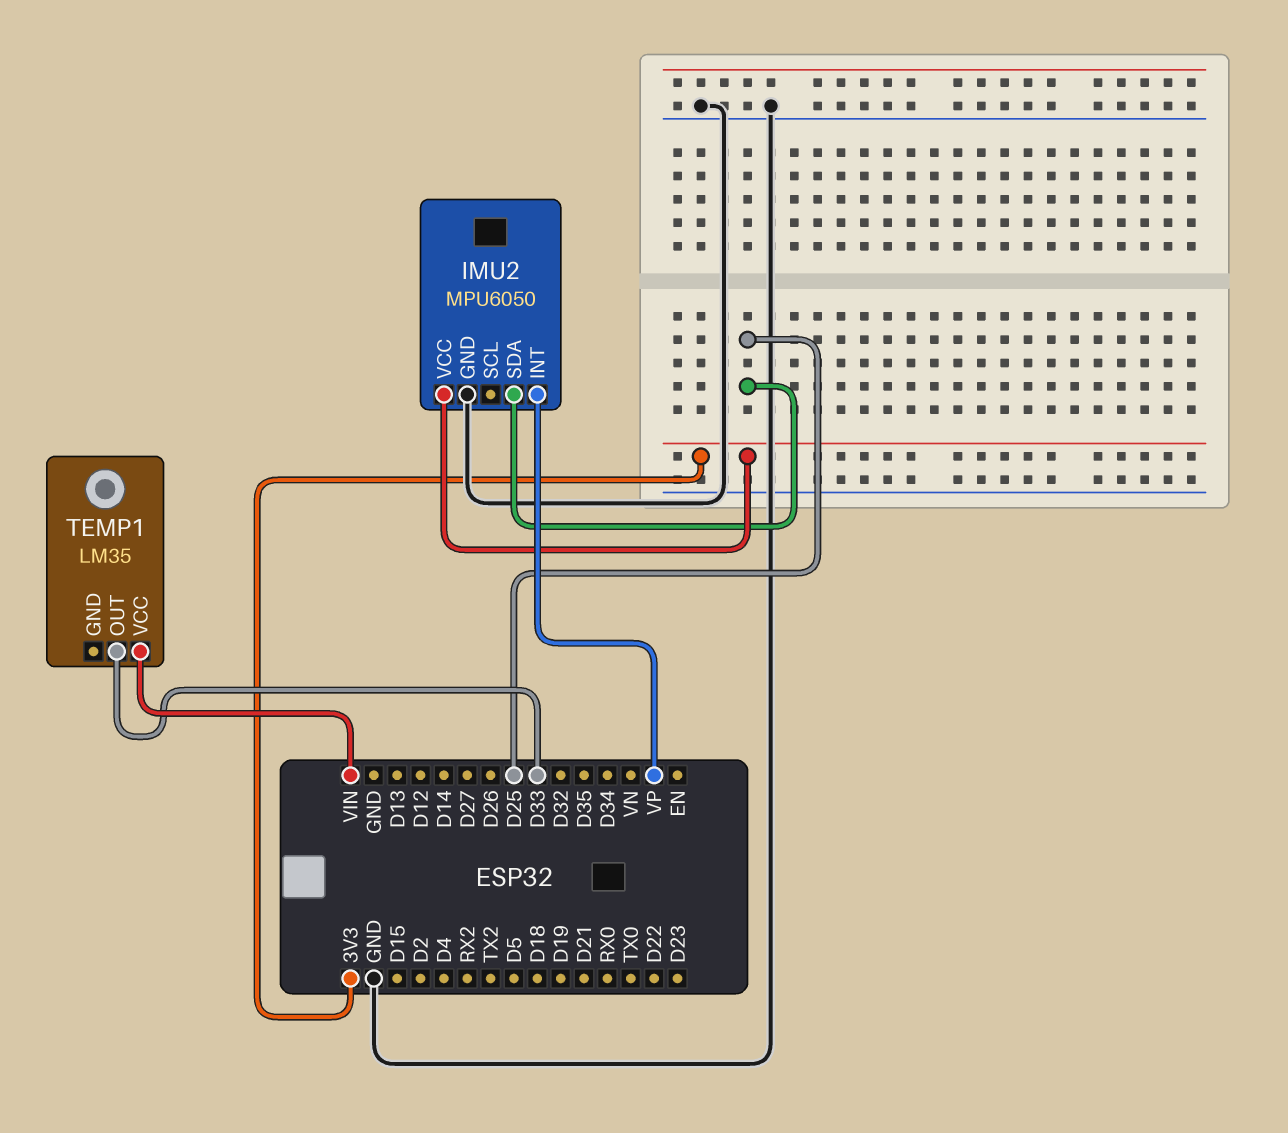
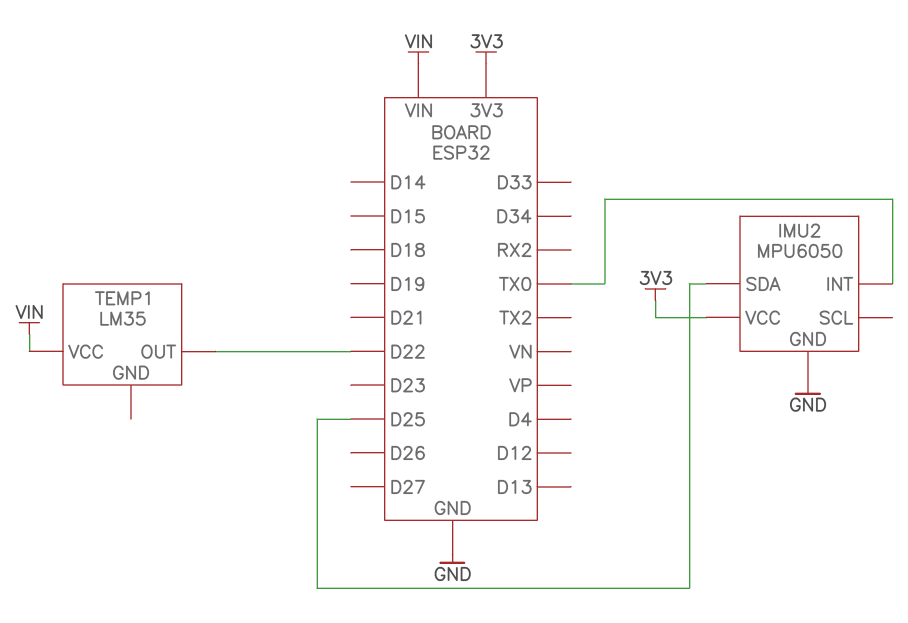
IMU2 pin INT: VP -> TX0
TEMP1 pin OUT: D33 -> D22

